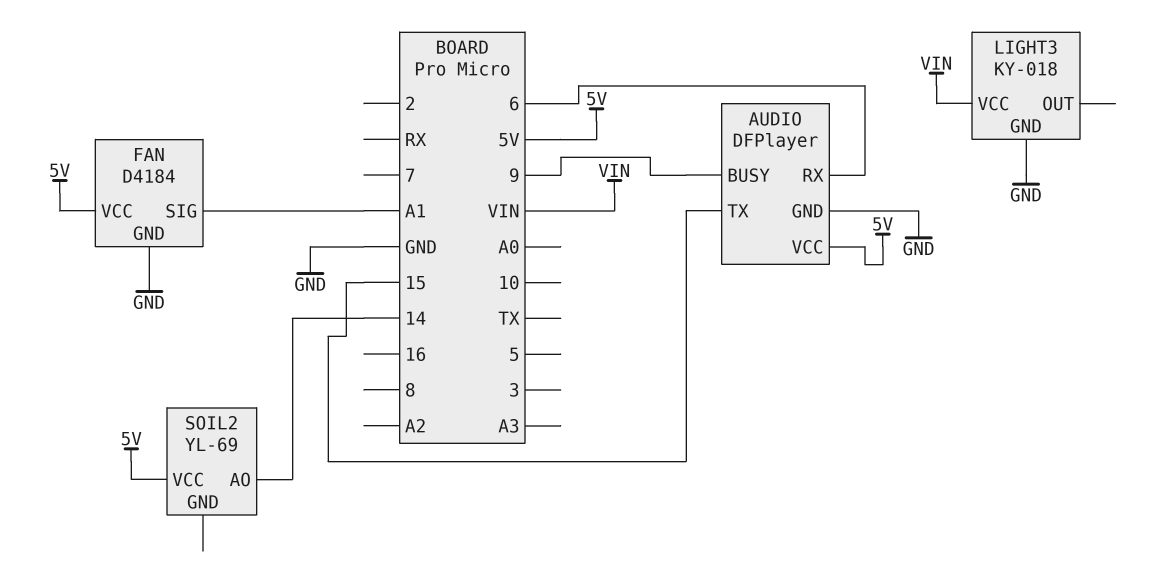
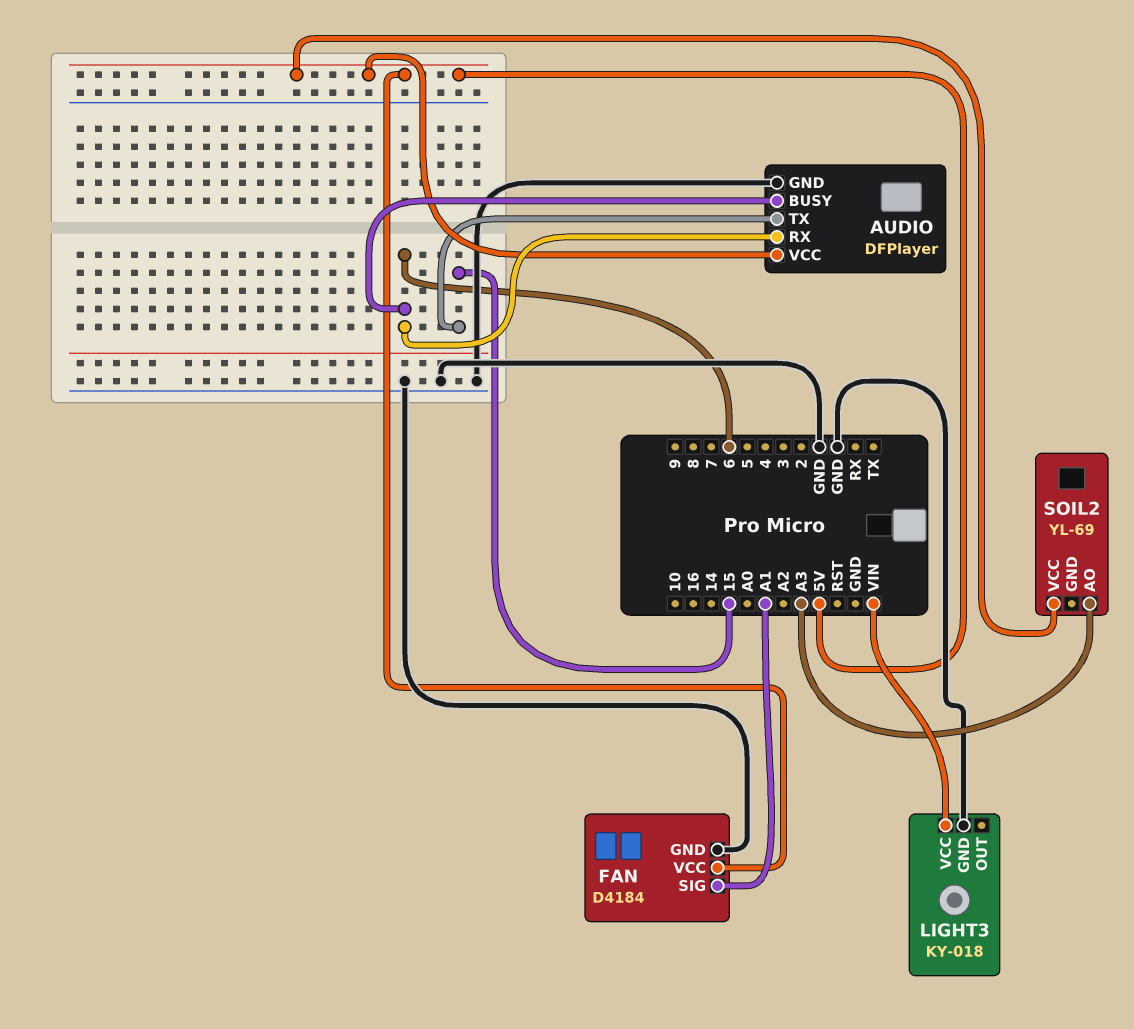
AUDIO pin BUSY: 9 -> 6
SOIL2 pin AO: 14 -> A3

